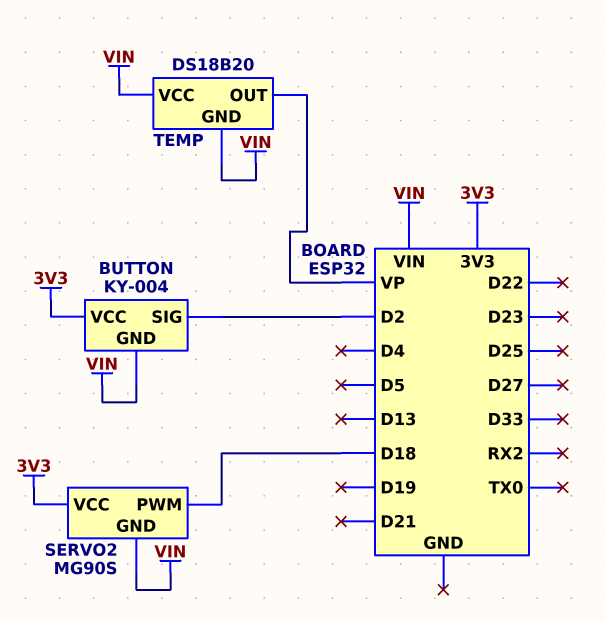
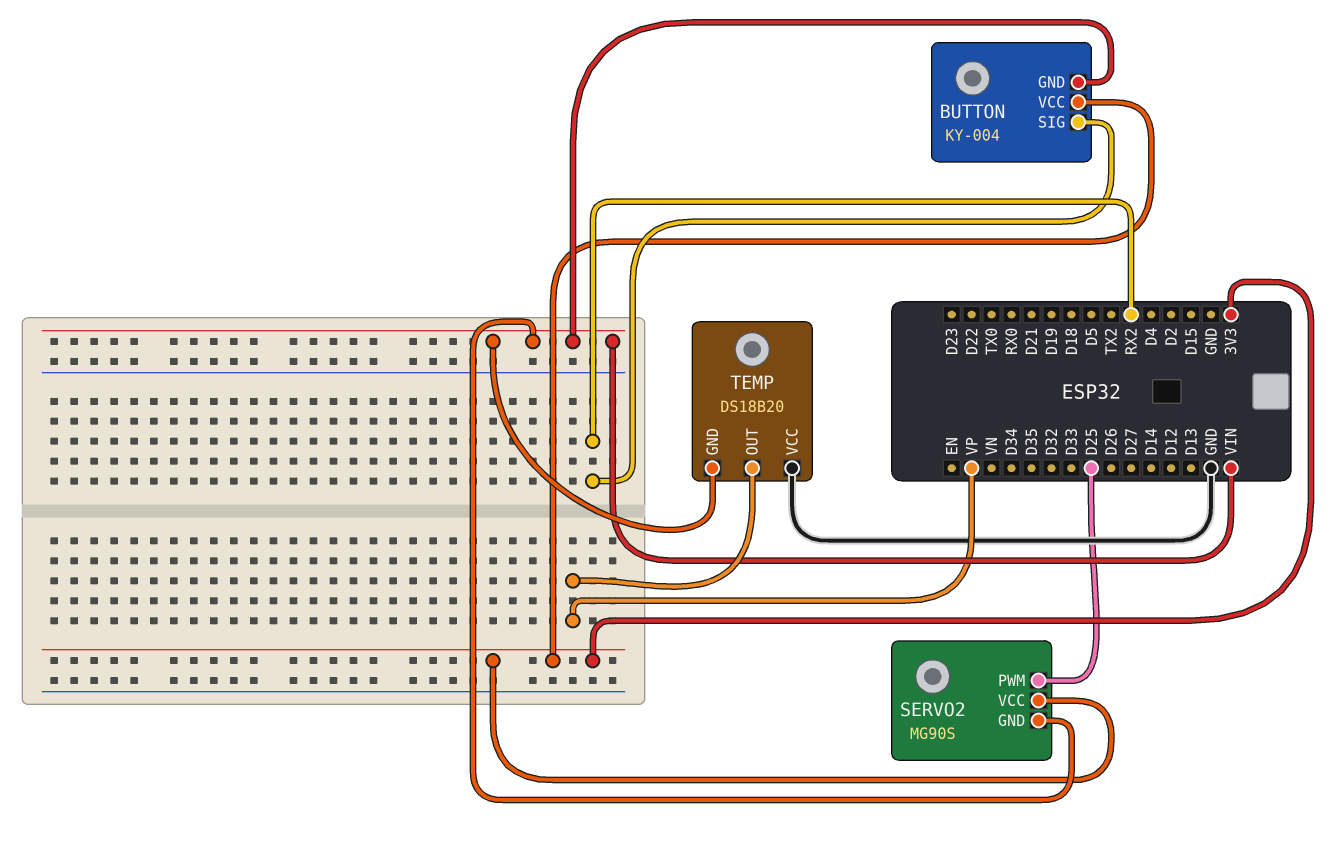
BUTTON pin SIG: D2 -> RX2
SERVO2 pin PWM: D18 -> D25
TEMP pin VCC: VIN -> GND

